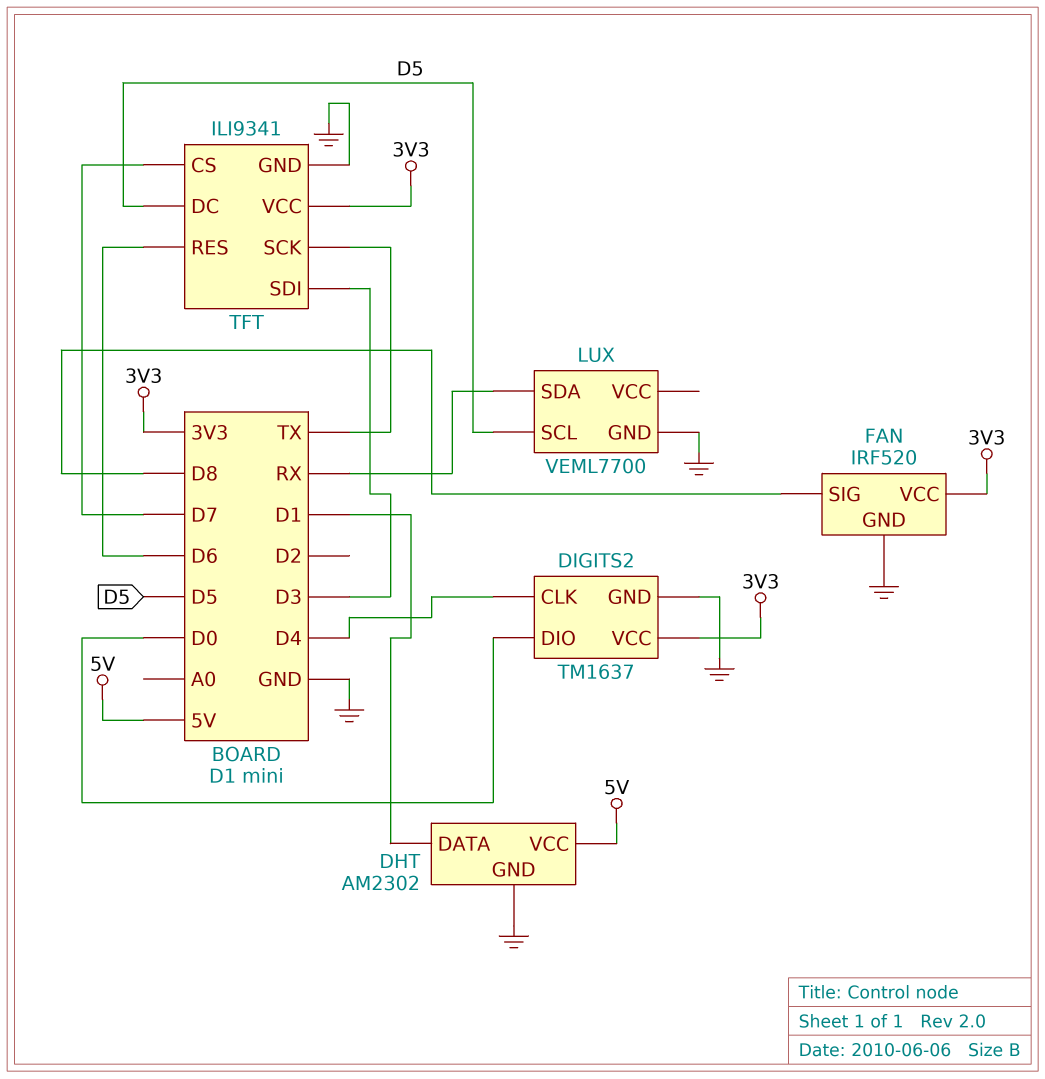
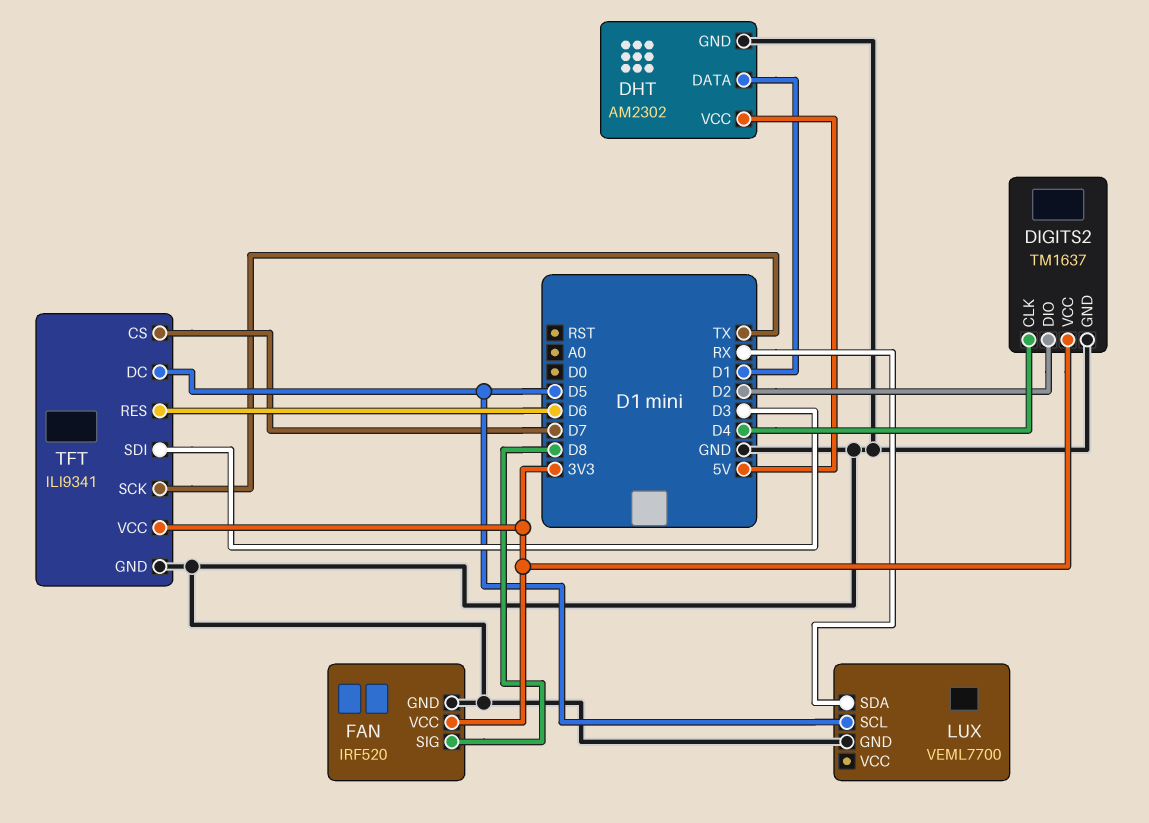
DIGITS2 pin DIO: D0 -> D2

